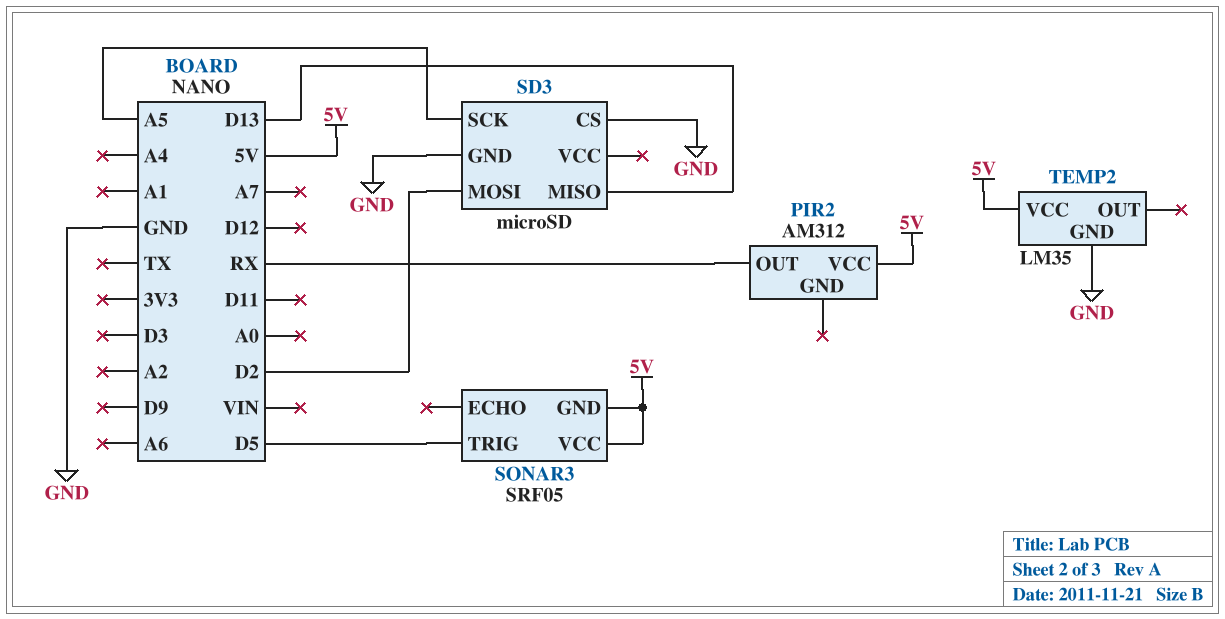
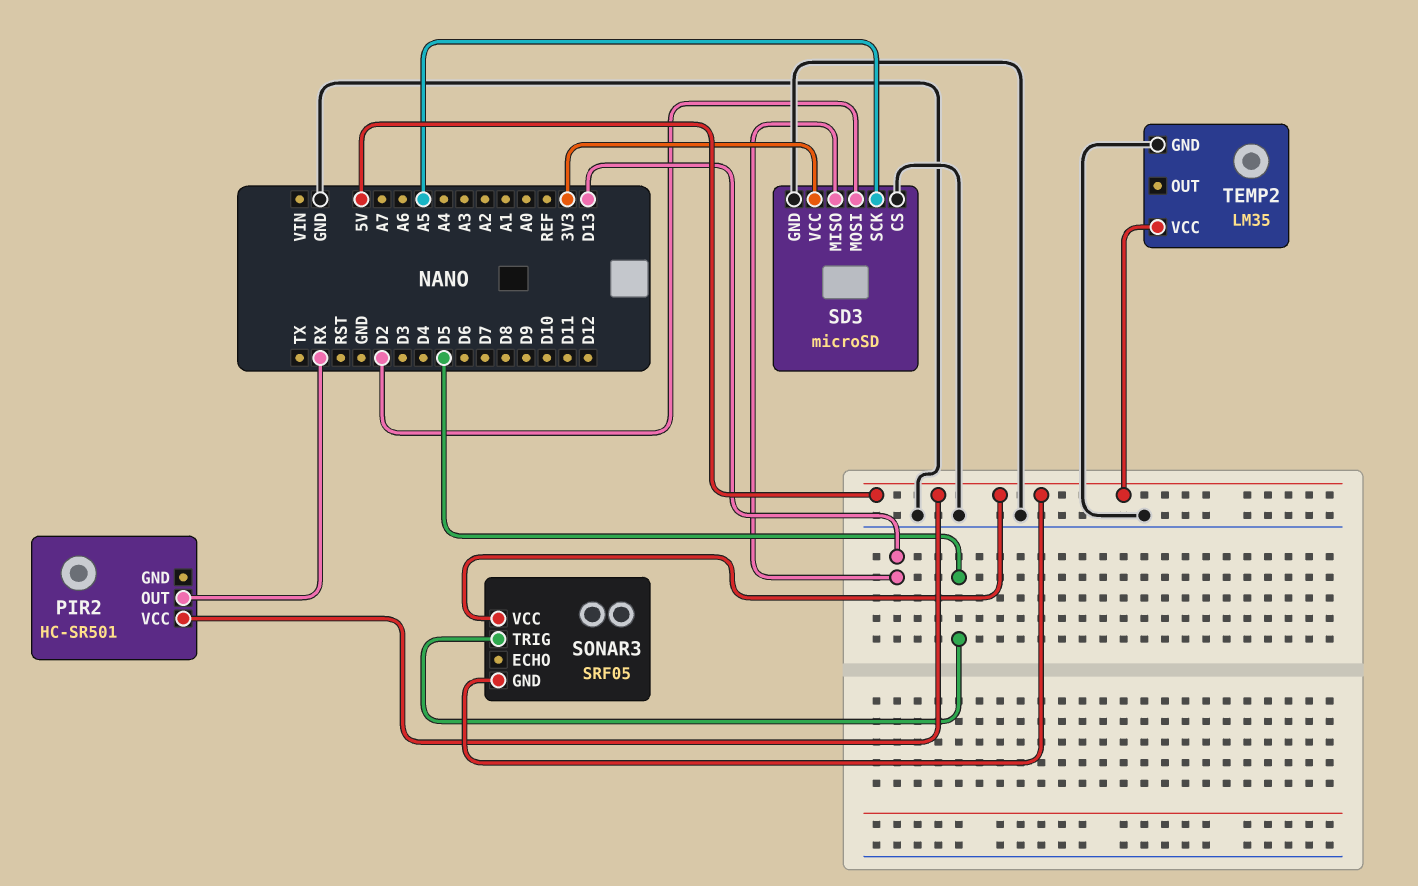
PIR2: AM312 -> HC-SR501
SD3 pin VCC: none -> 3V3

